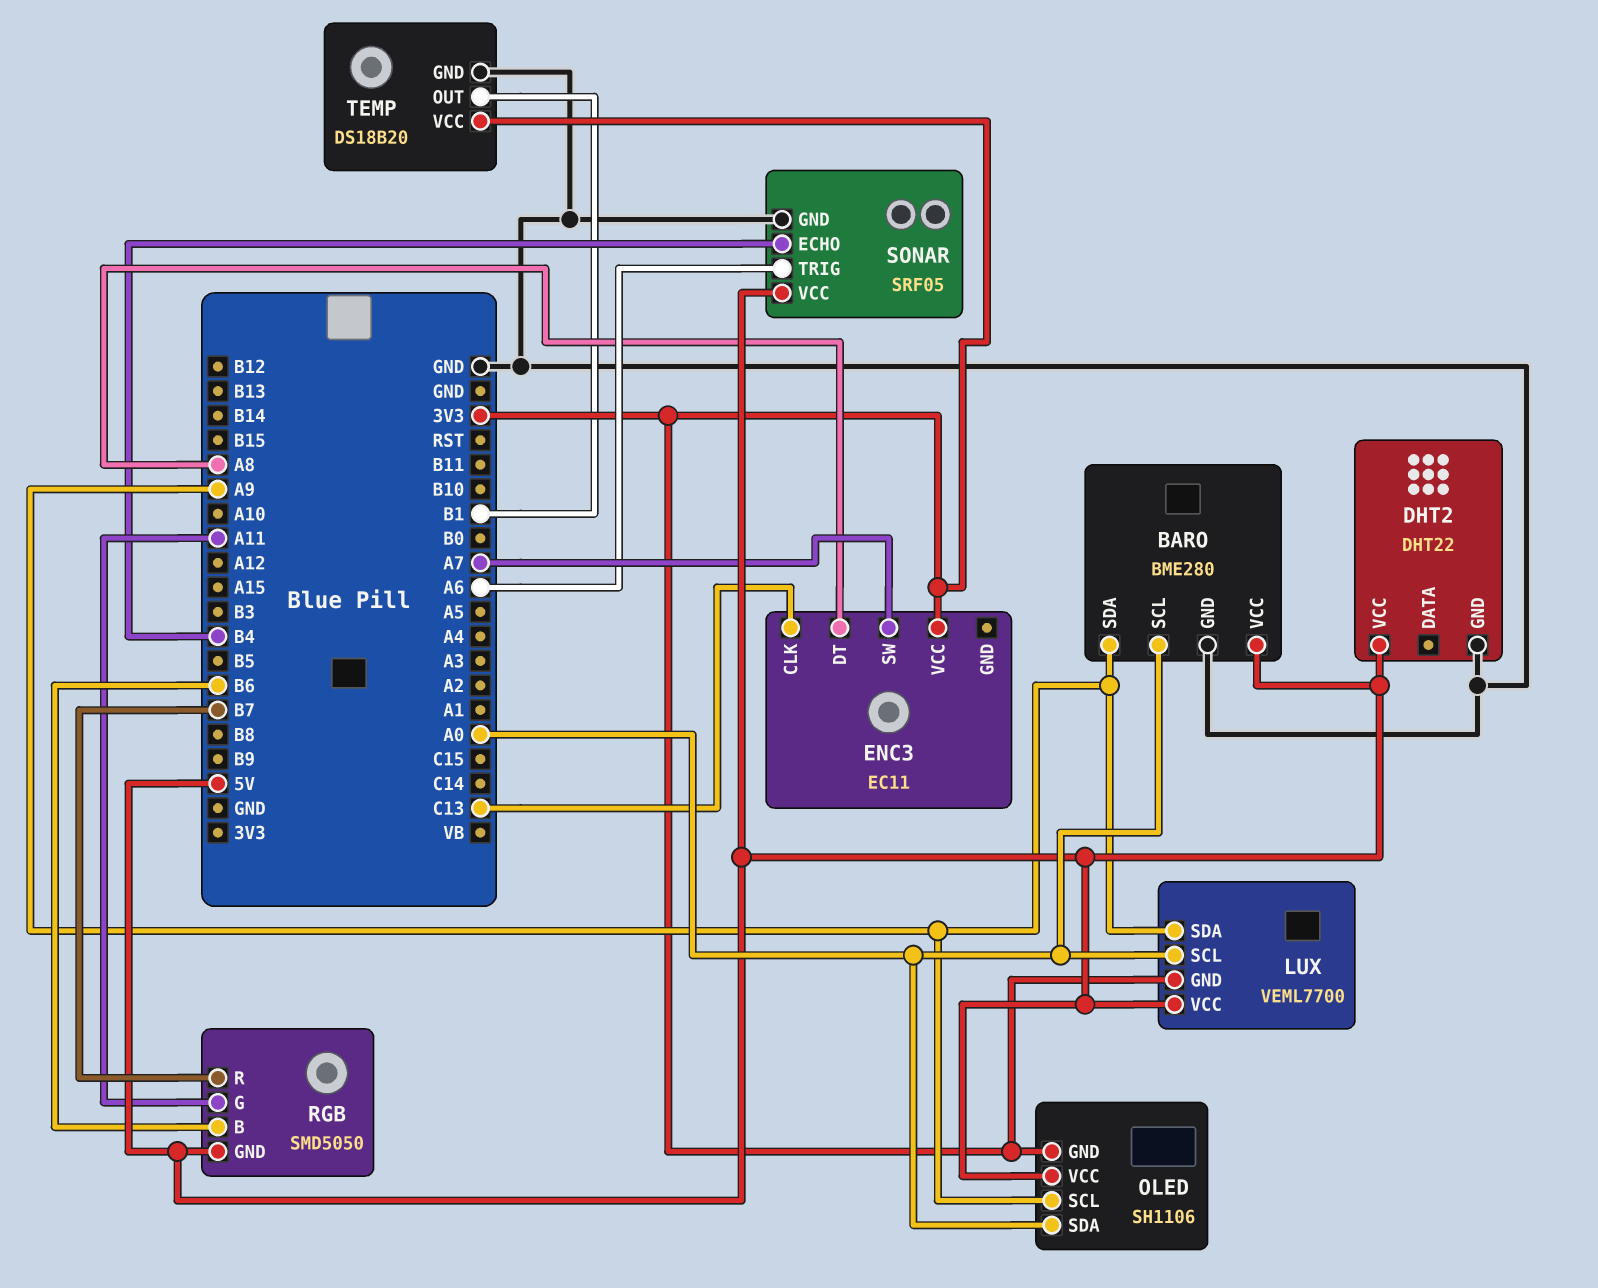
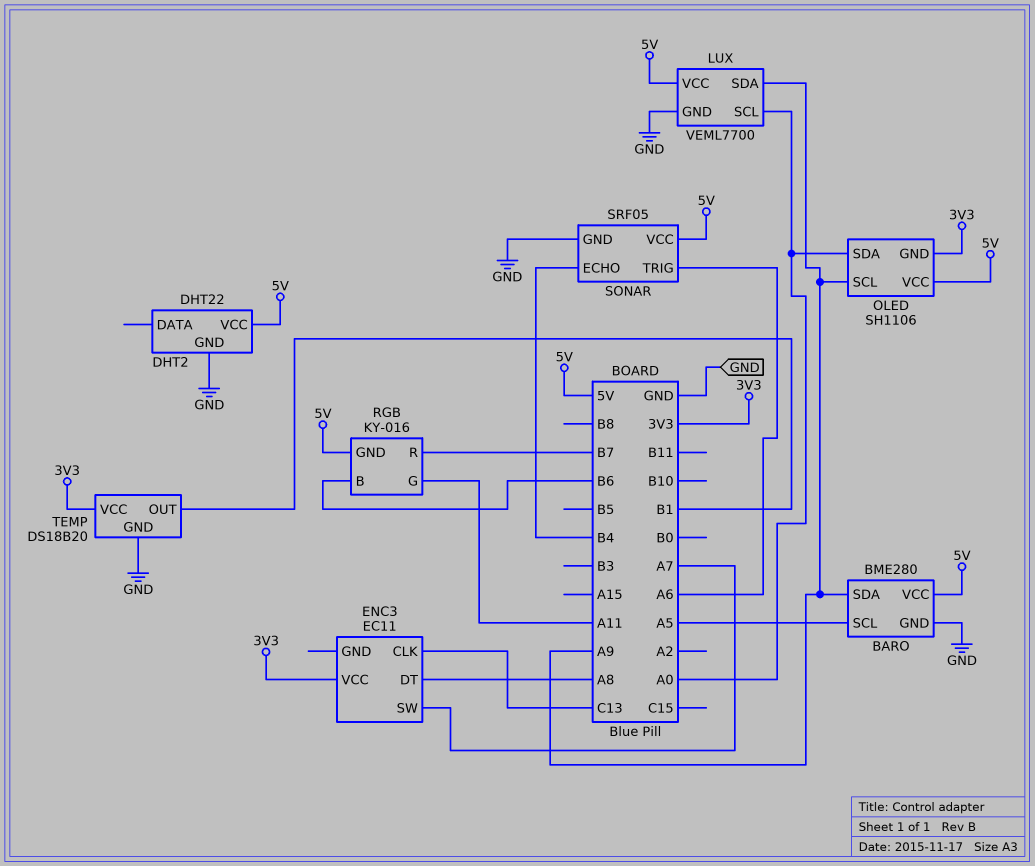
BARO pin SCL: A0 -> A5
LUX pin GND: 3V3 -> GND
RGB: SMD5050 -> KY-016

